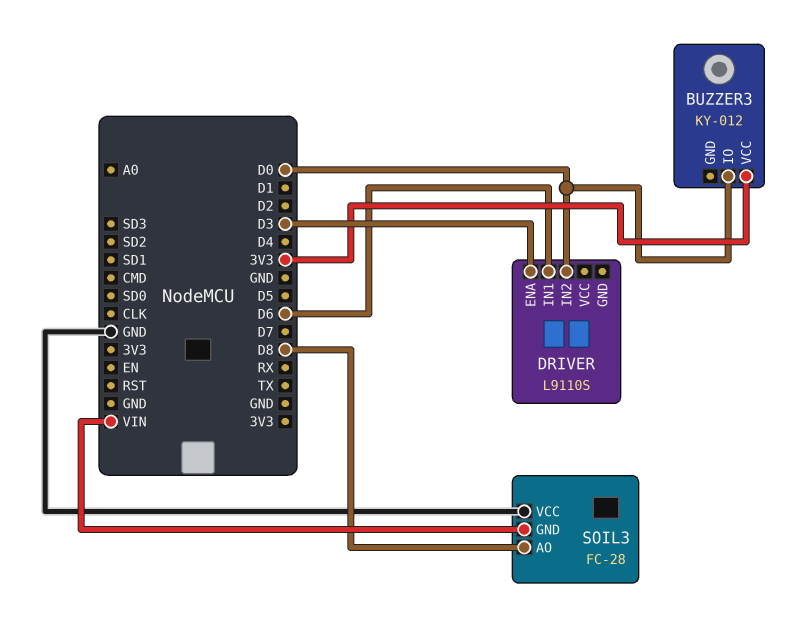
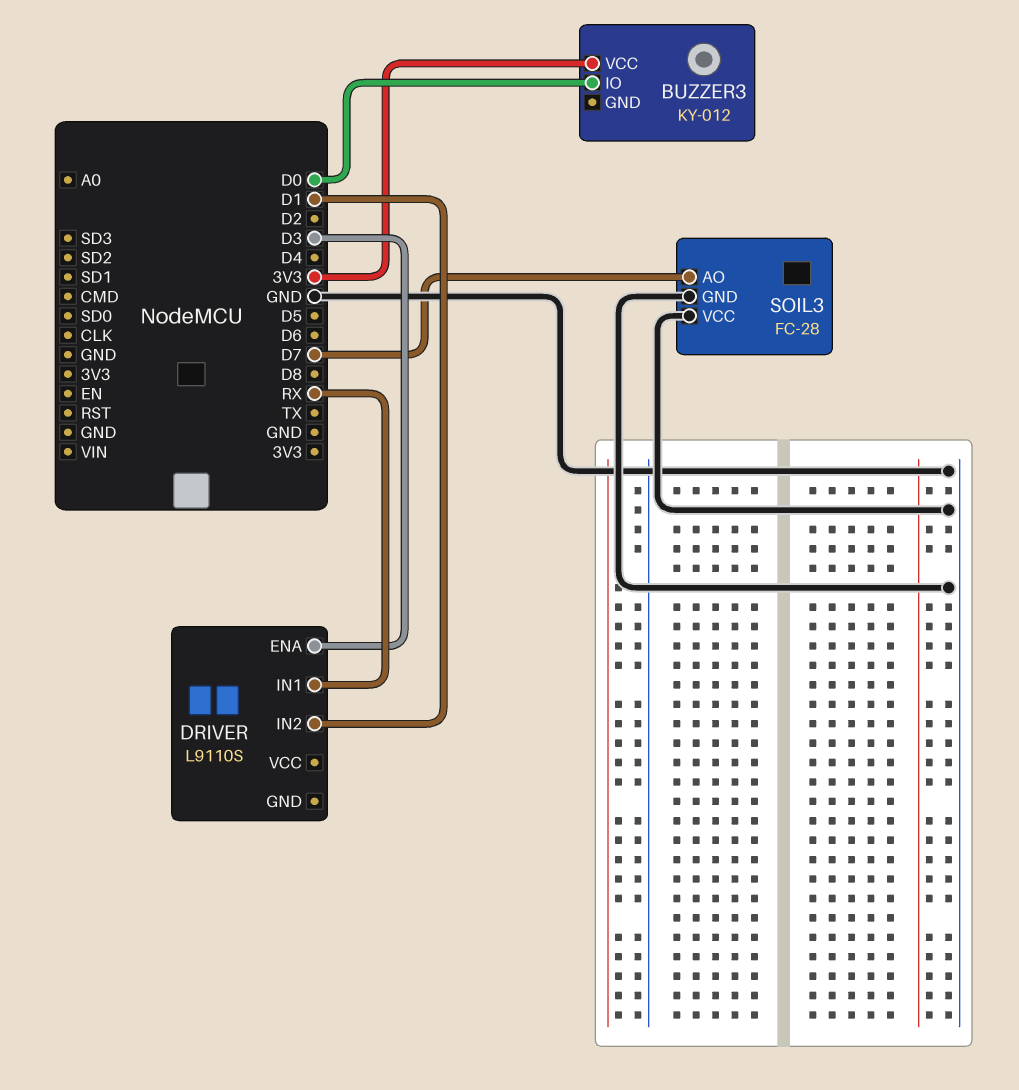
DRIVER pin IN1: D6 -> RX
DRIVER pin IN2: D0 -> D1
SOIL3 pin AO: D8 -> D7
SOIL3 pin GND: VIN -> GND

